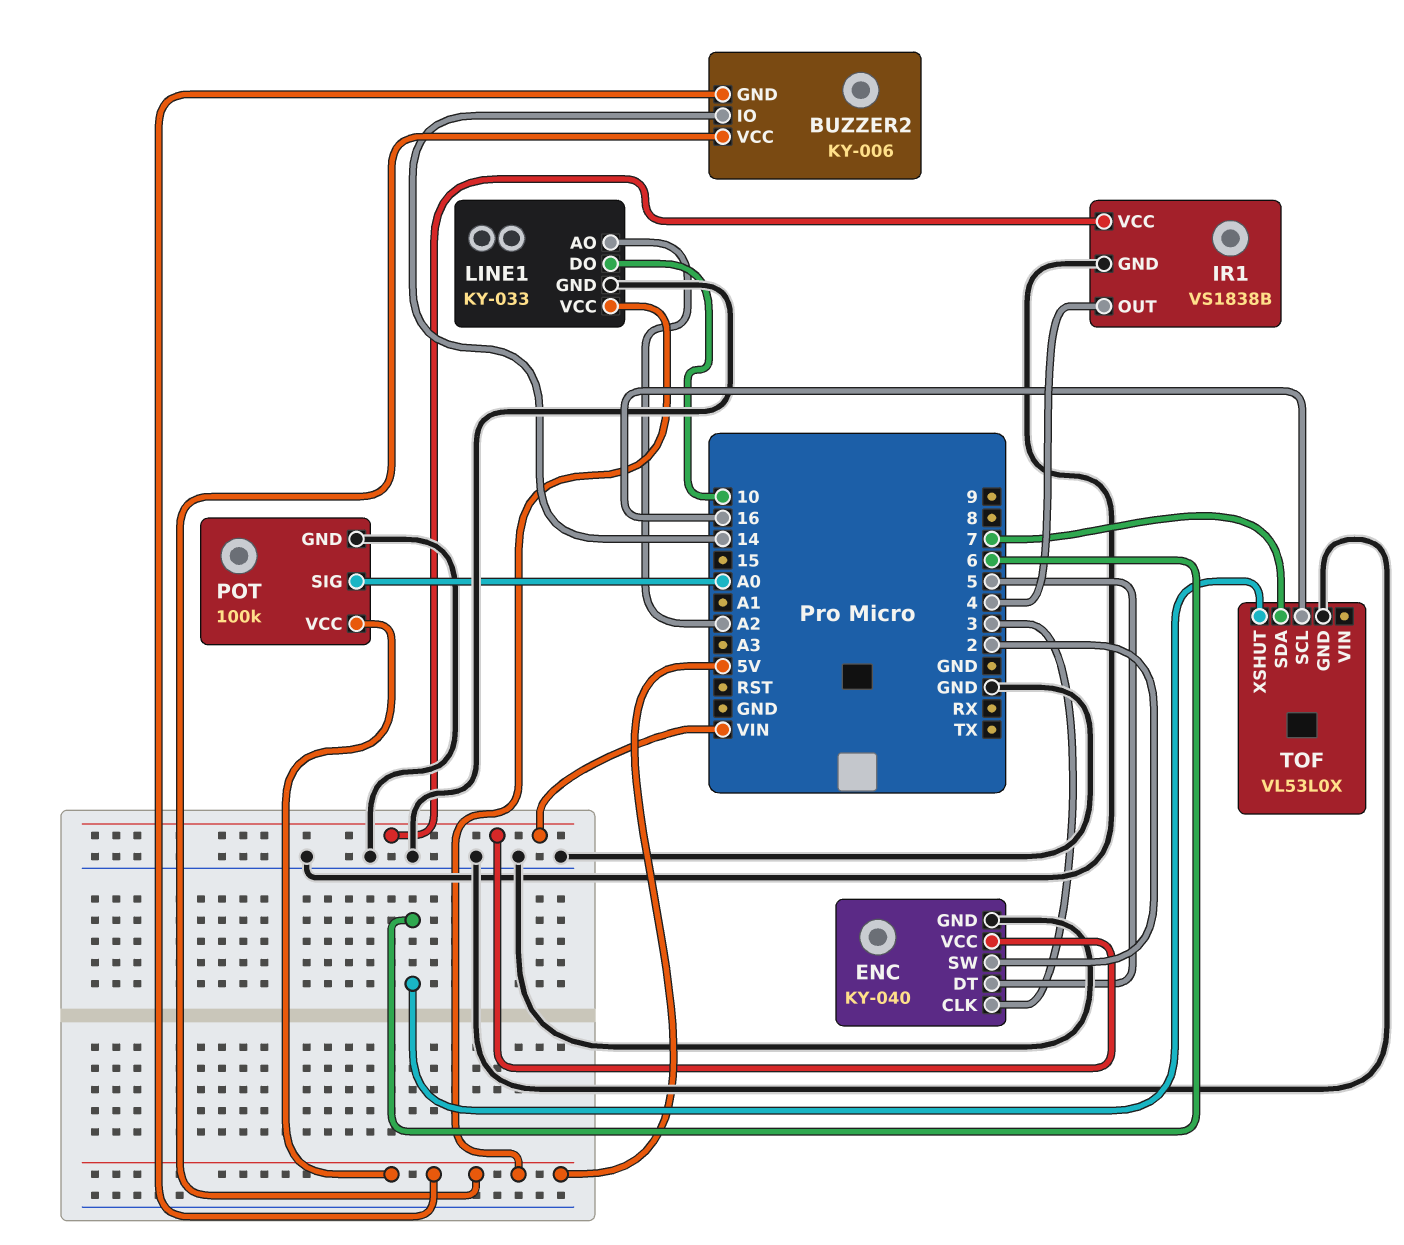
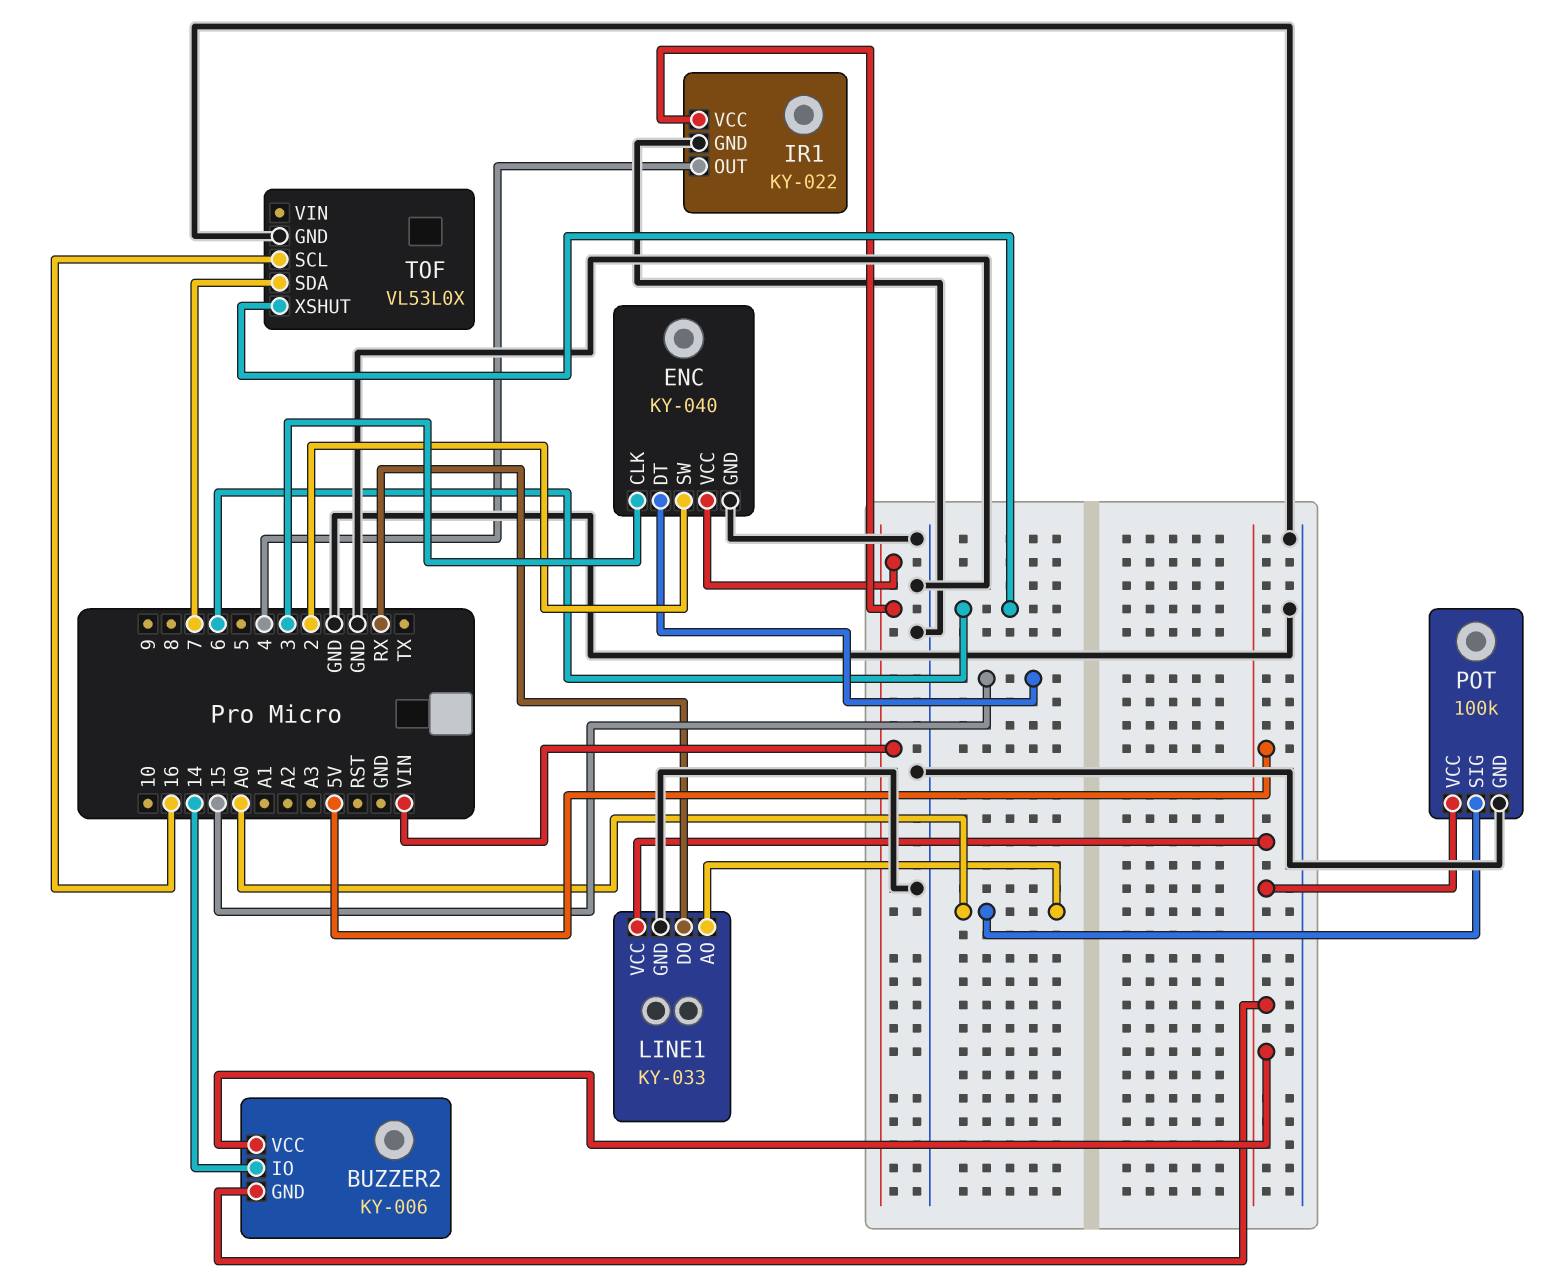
ENC pin DT: 5 -> 15
IR1: VS1838B -> KY-022
LINE1 pin AO: A2 -> A0
LINE1 pin DO: 10 -> RX

